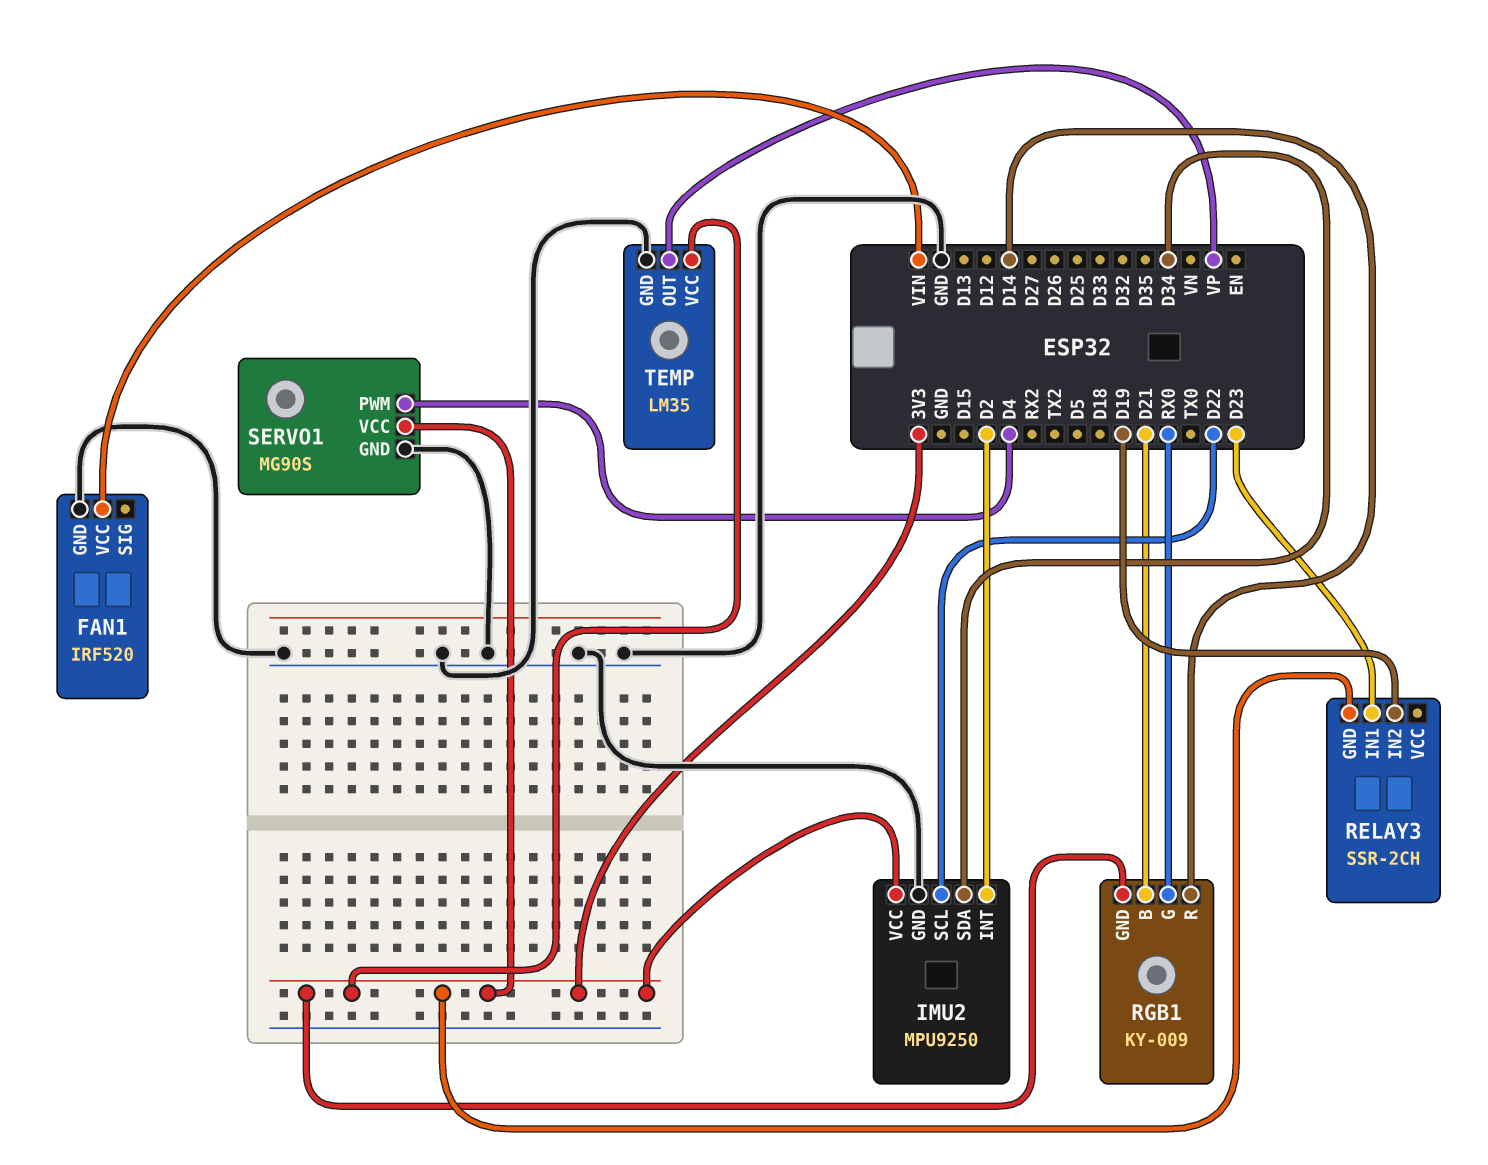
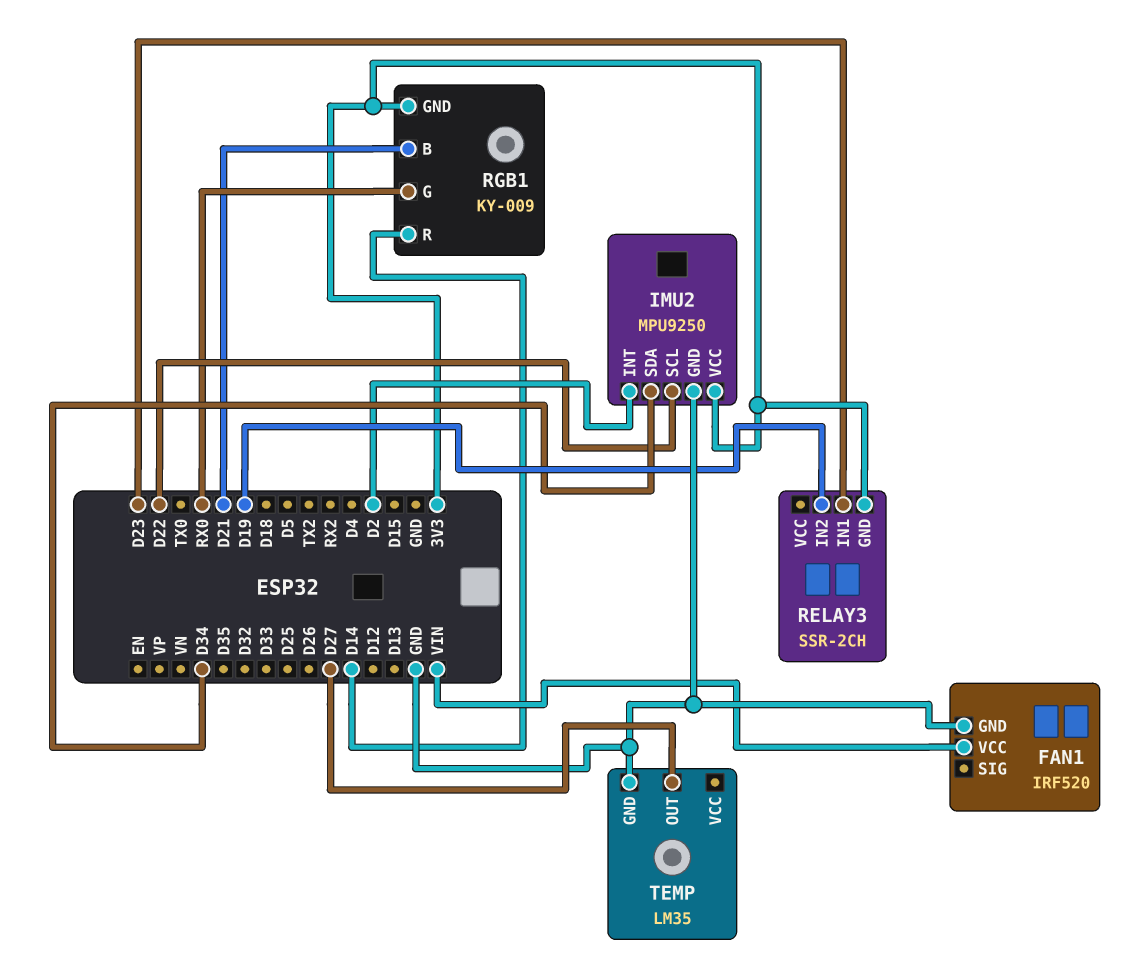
SERVO1: MG90S -> none
SERVO1 pin GND: GND -> none
SERVO1 pin PWM: D4 -> none
SERVO1 pin VCC: 3V3 -> none
TEMP pin OUT: VP -> D27
TEMP pin VCC: 3V3 -> none

